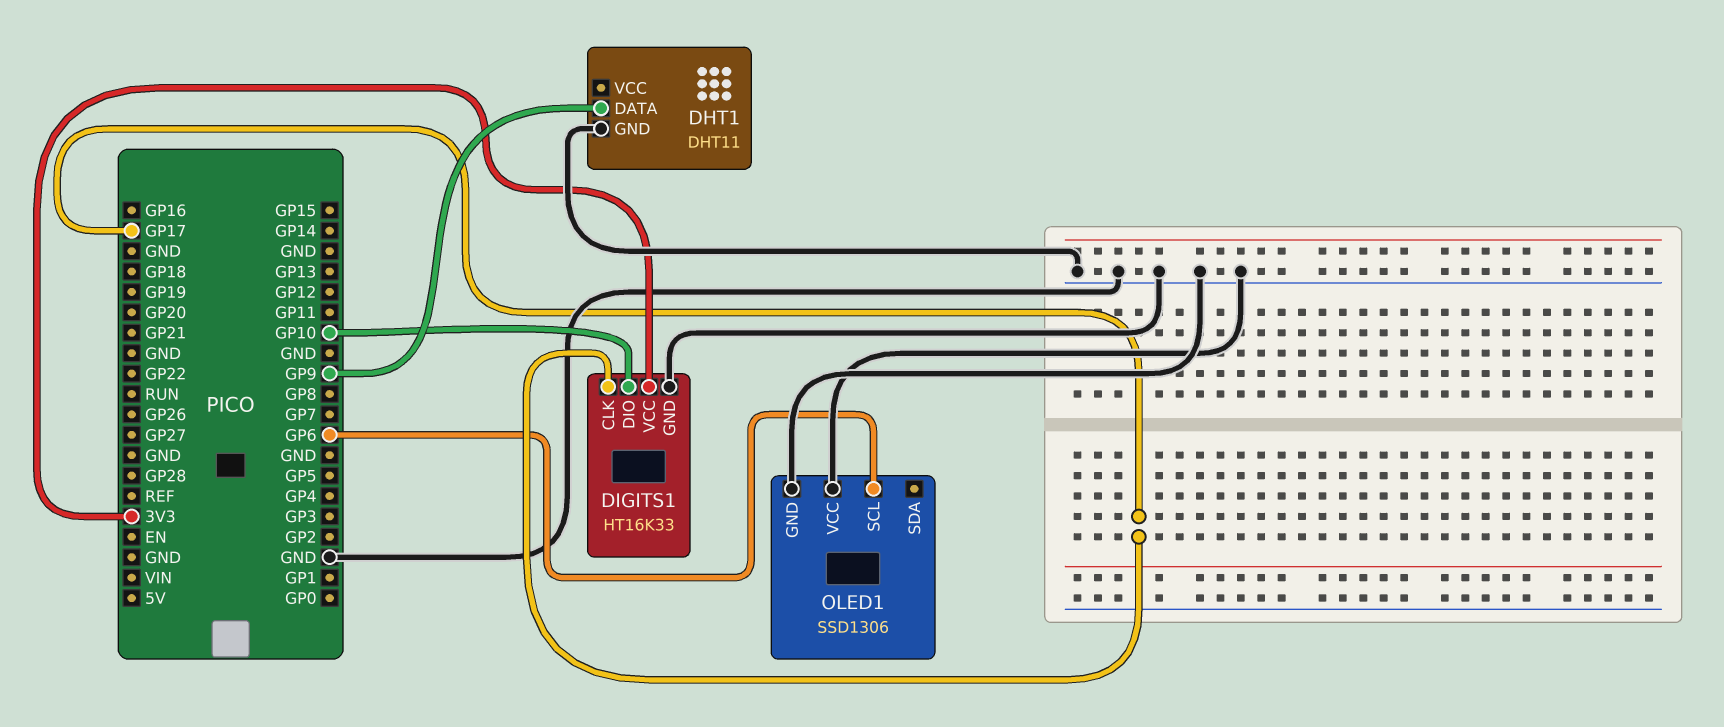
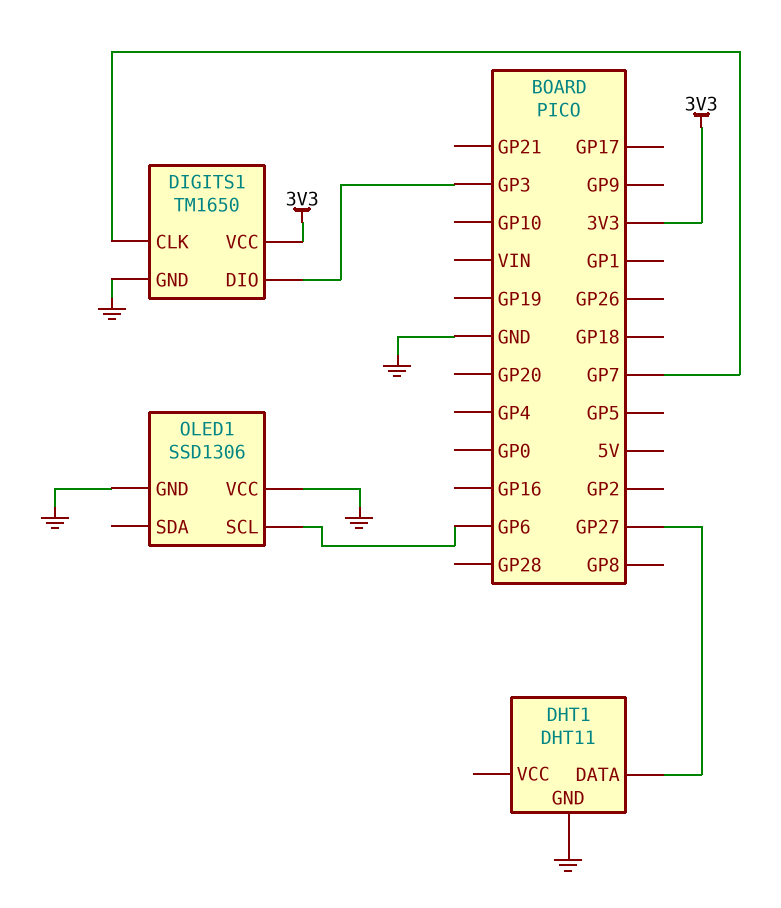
DHT1 pin DATA: GP9 -> GP27
DIGITS1: HT16K33 -> TM1650
DIGITS1 pin CLK: GP17 -> GP7
DIGITS1 pin DIO: GP10 -> GP3

